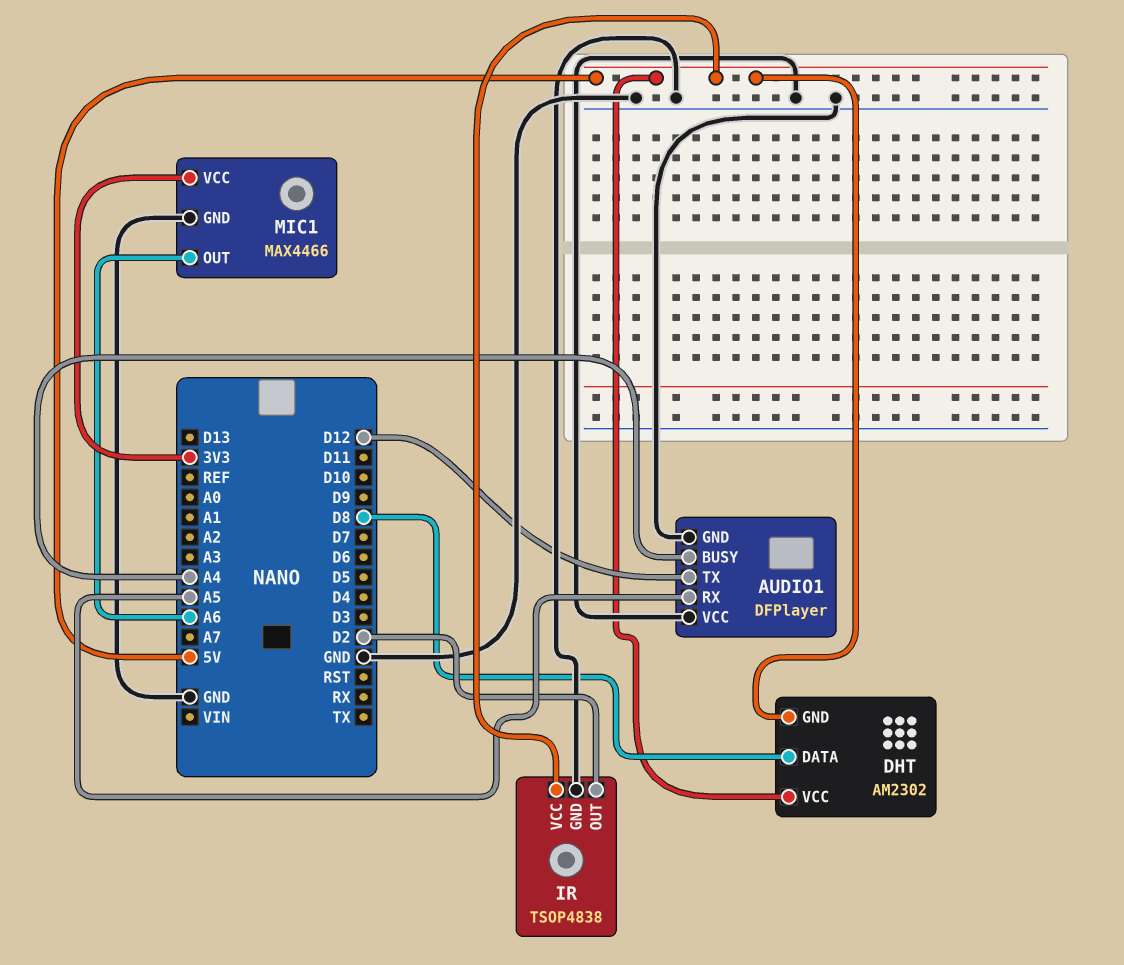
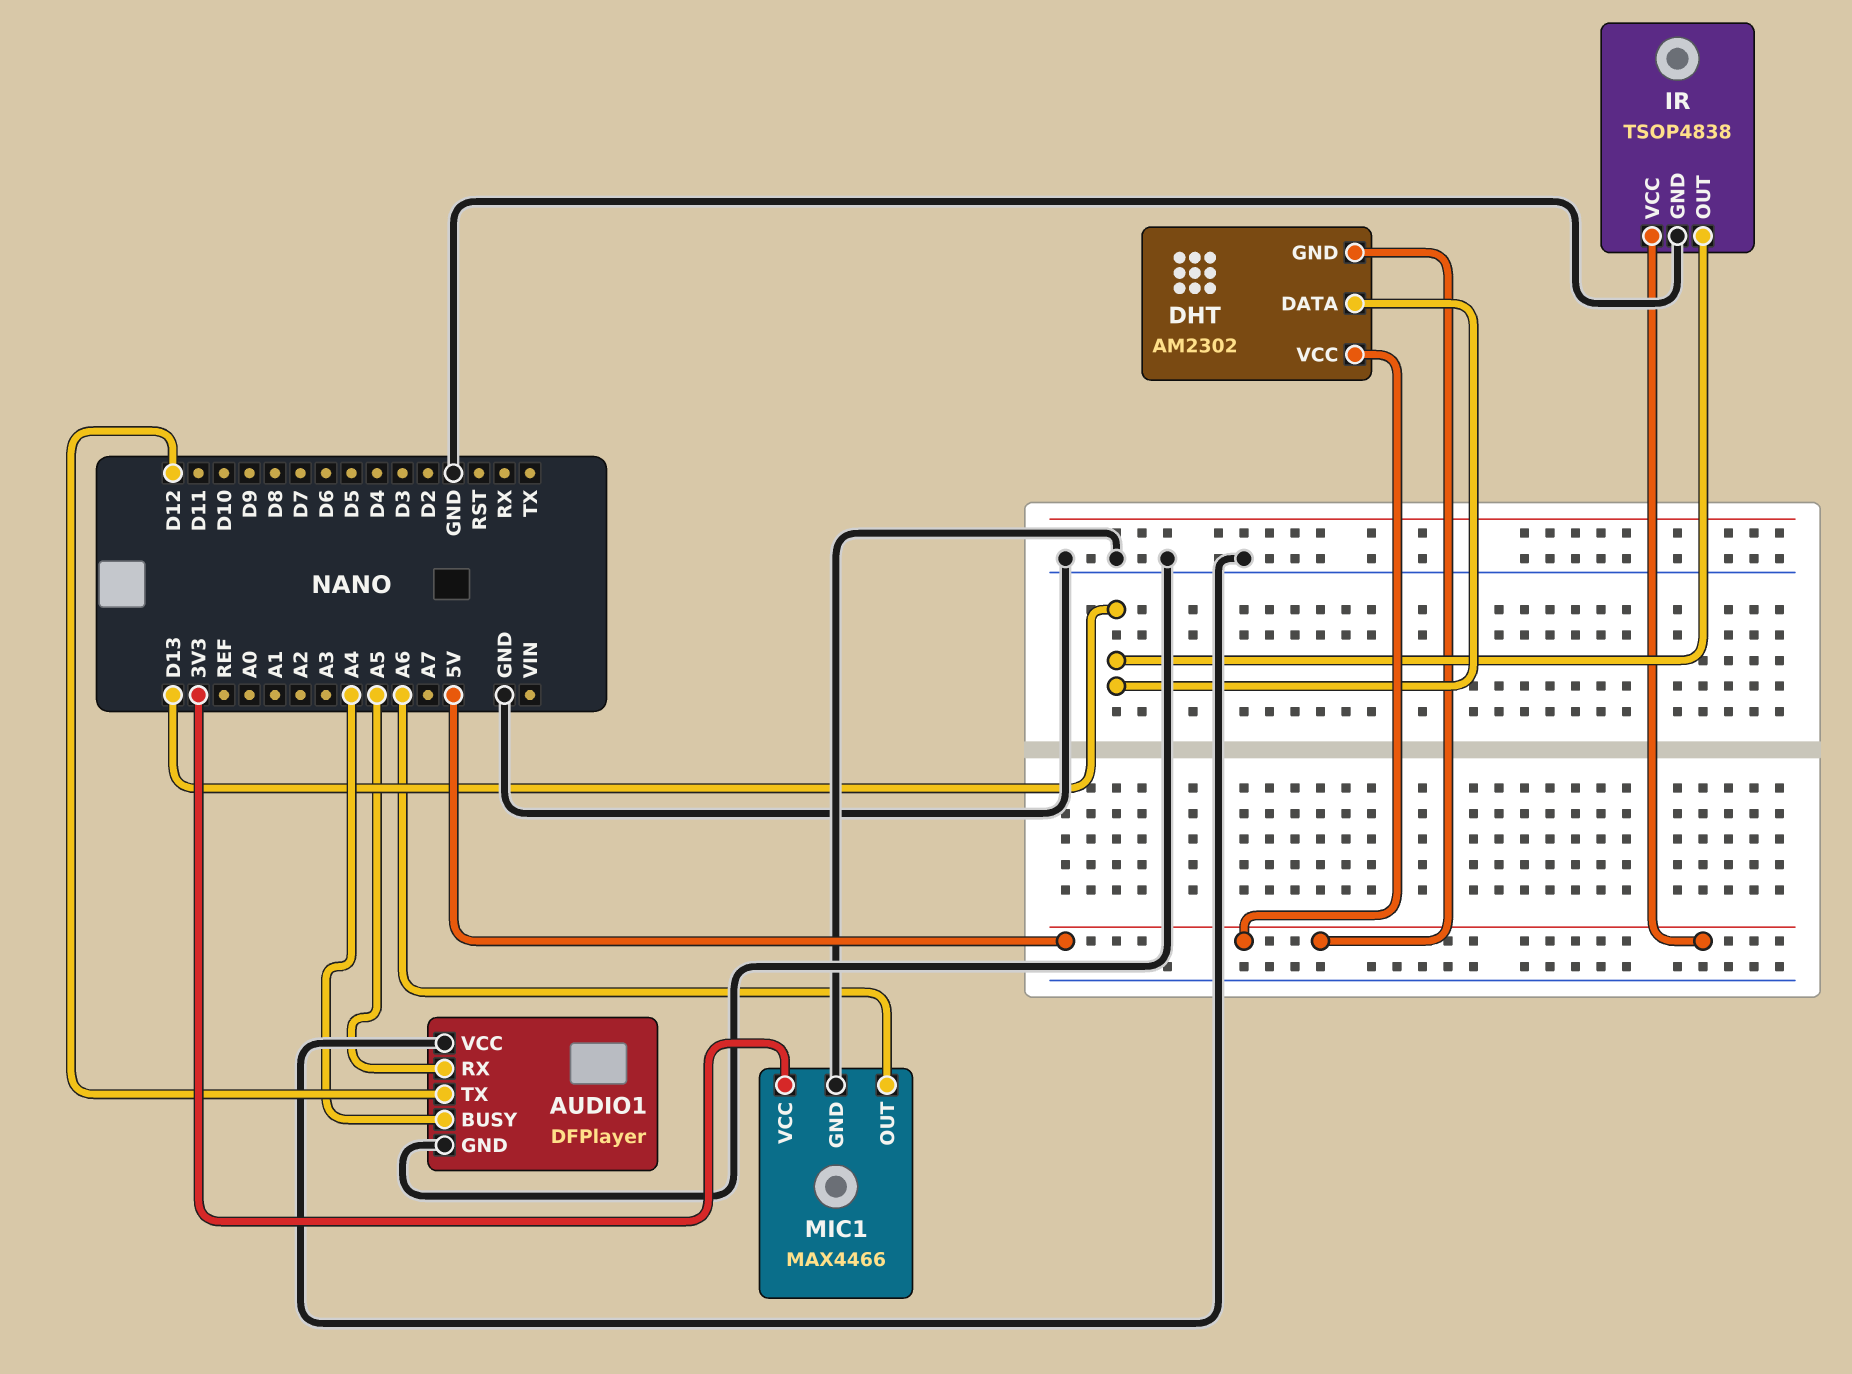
DHT pin DATA: D8 -> D13
IR pin OUT: D2 -> D13

